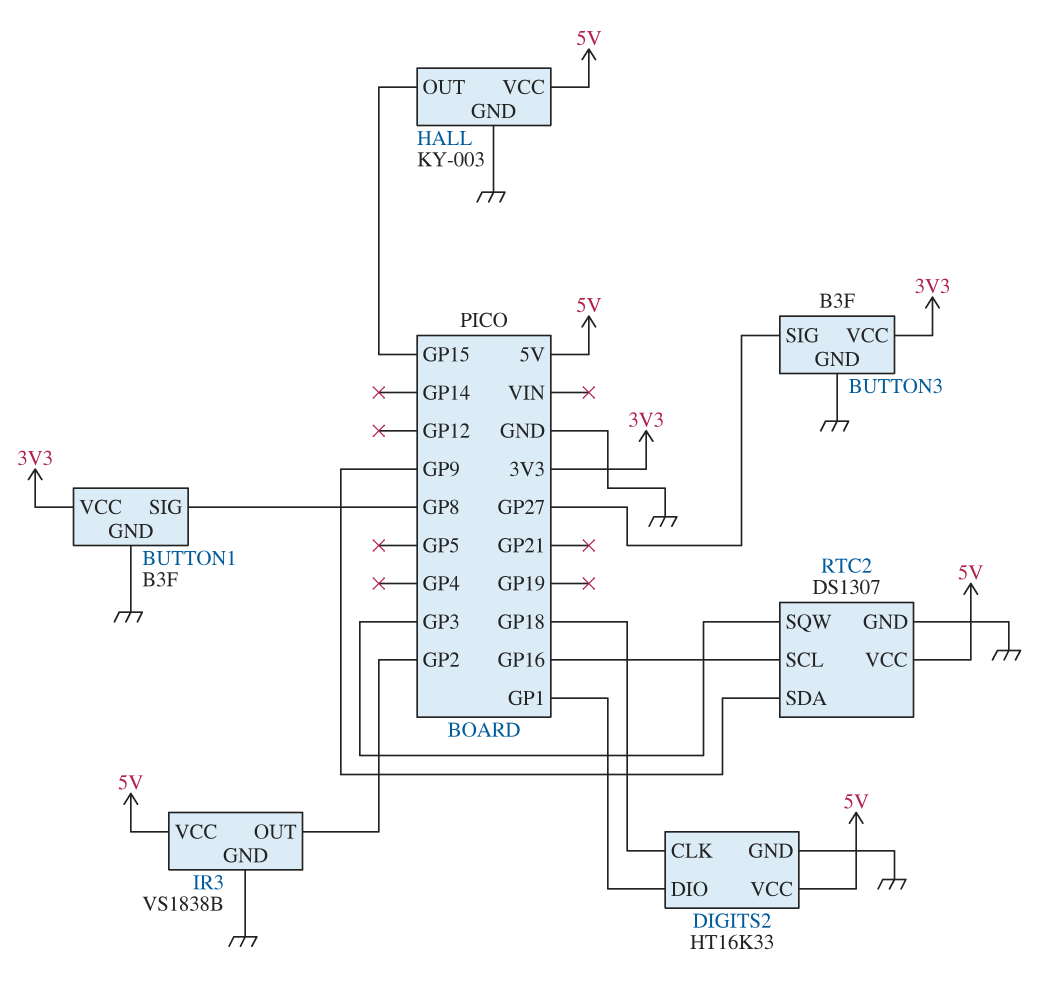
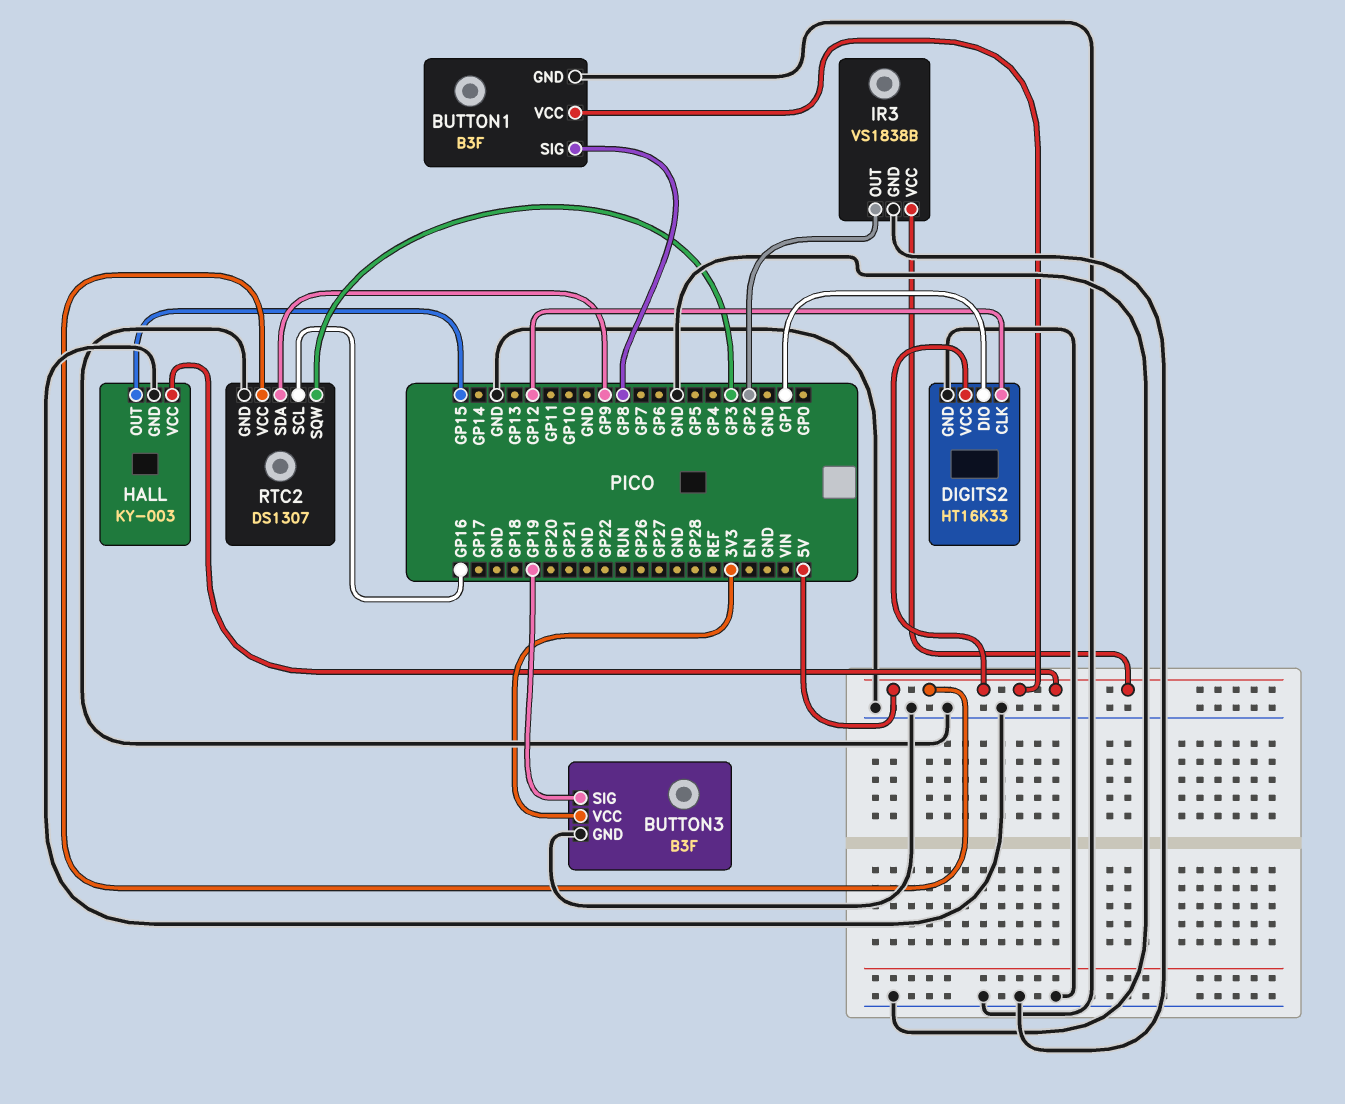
BUTTON1 pin VCC: 3V3 -> 5V
BUTTON3 pin SIG: GP27 -> GP19
DIGITS2 pin CLK: GP18 -> GP12

